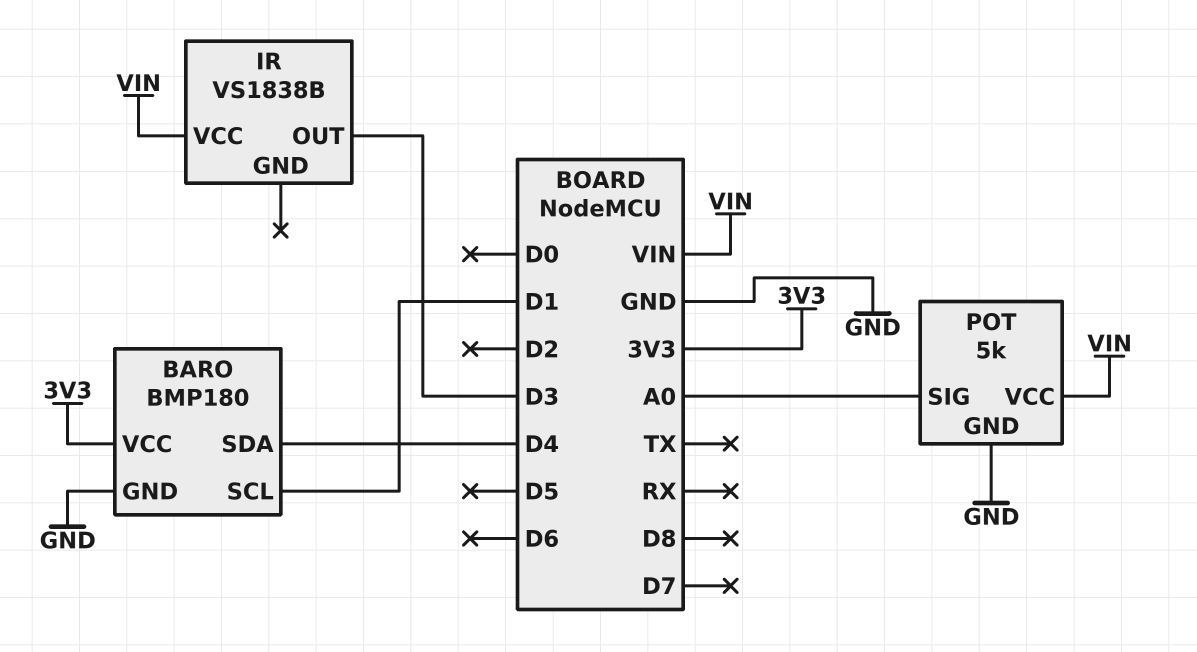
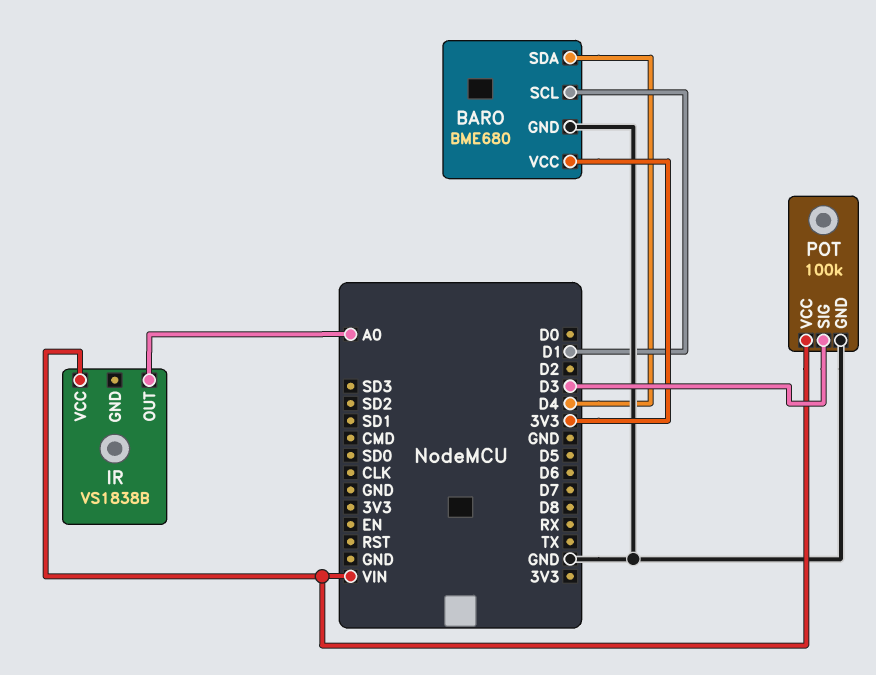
BARO: BMP180 -> BME680
IR pin OUT: D3 -> A0
POT: 5k -> 100k
POT pin SIG: A0 -> D3

